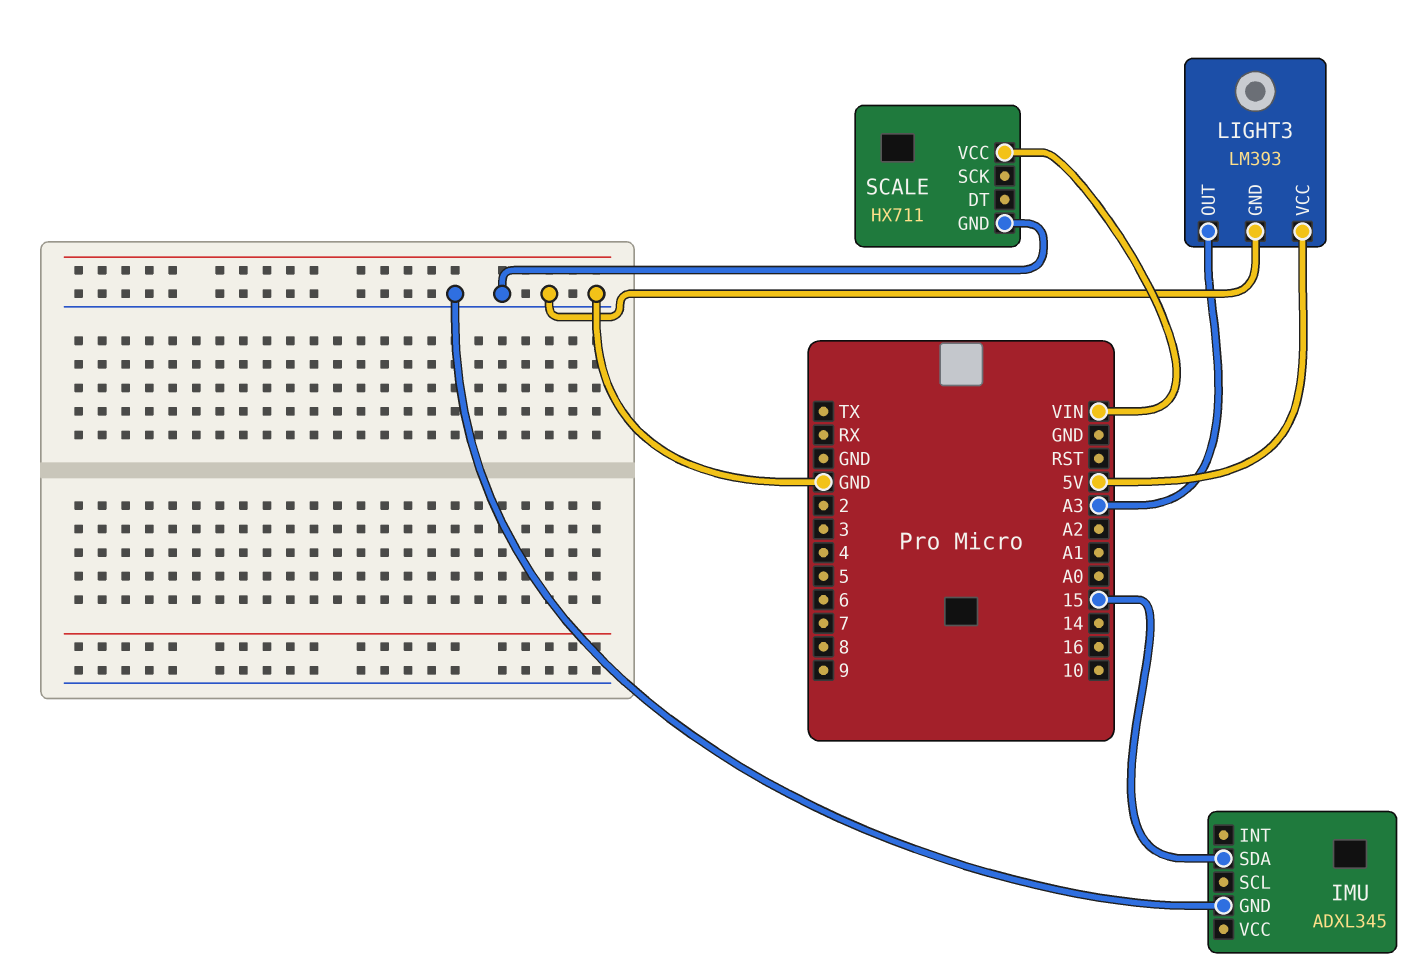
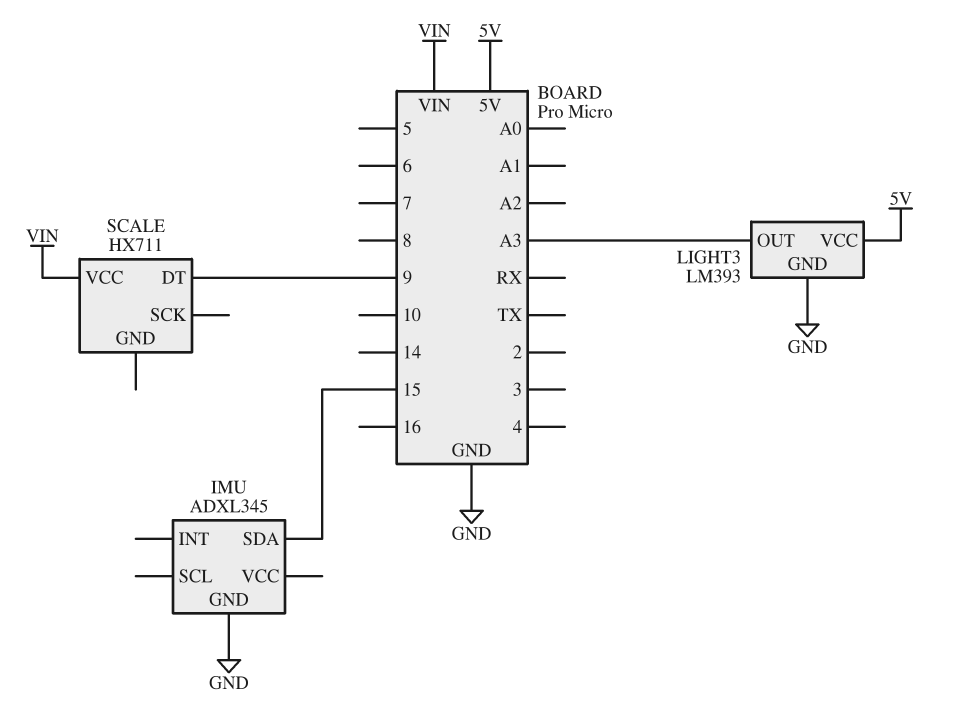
SCALE pin DT: none -> 9
SCALE pin GND: GND -> none

